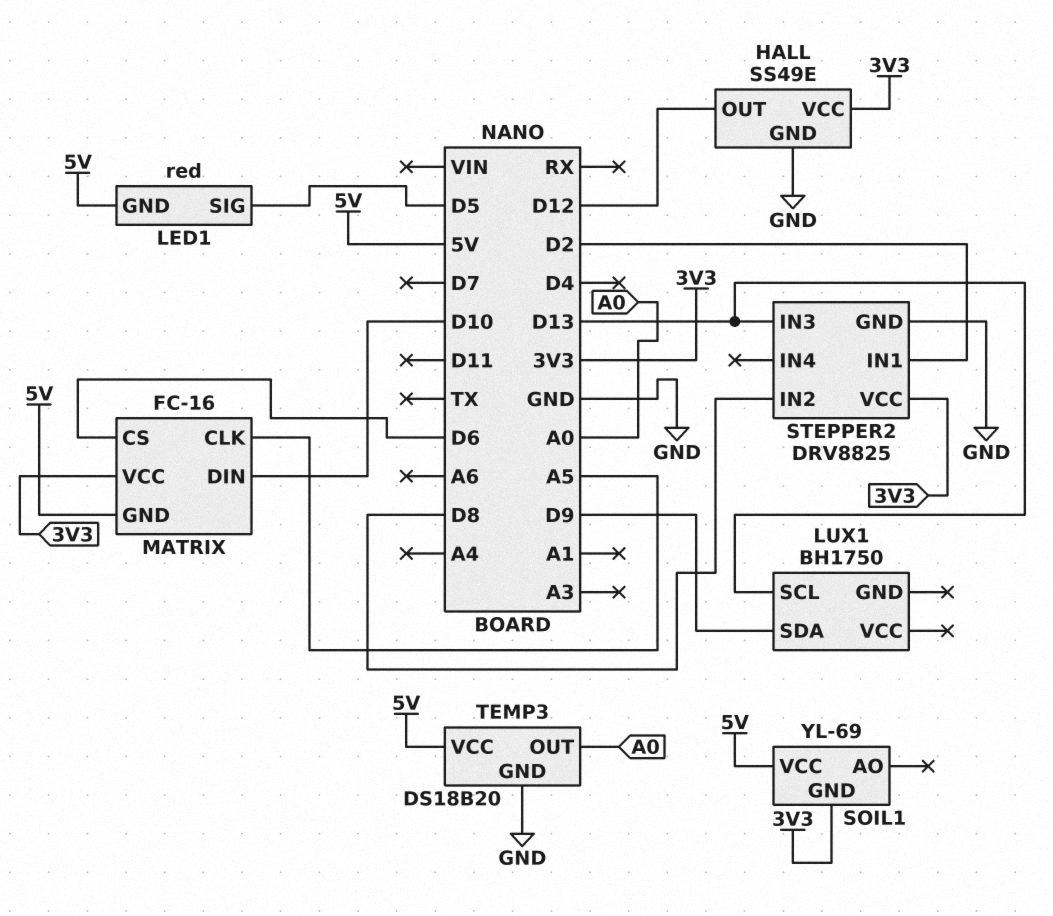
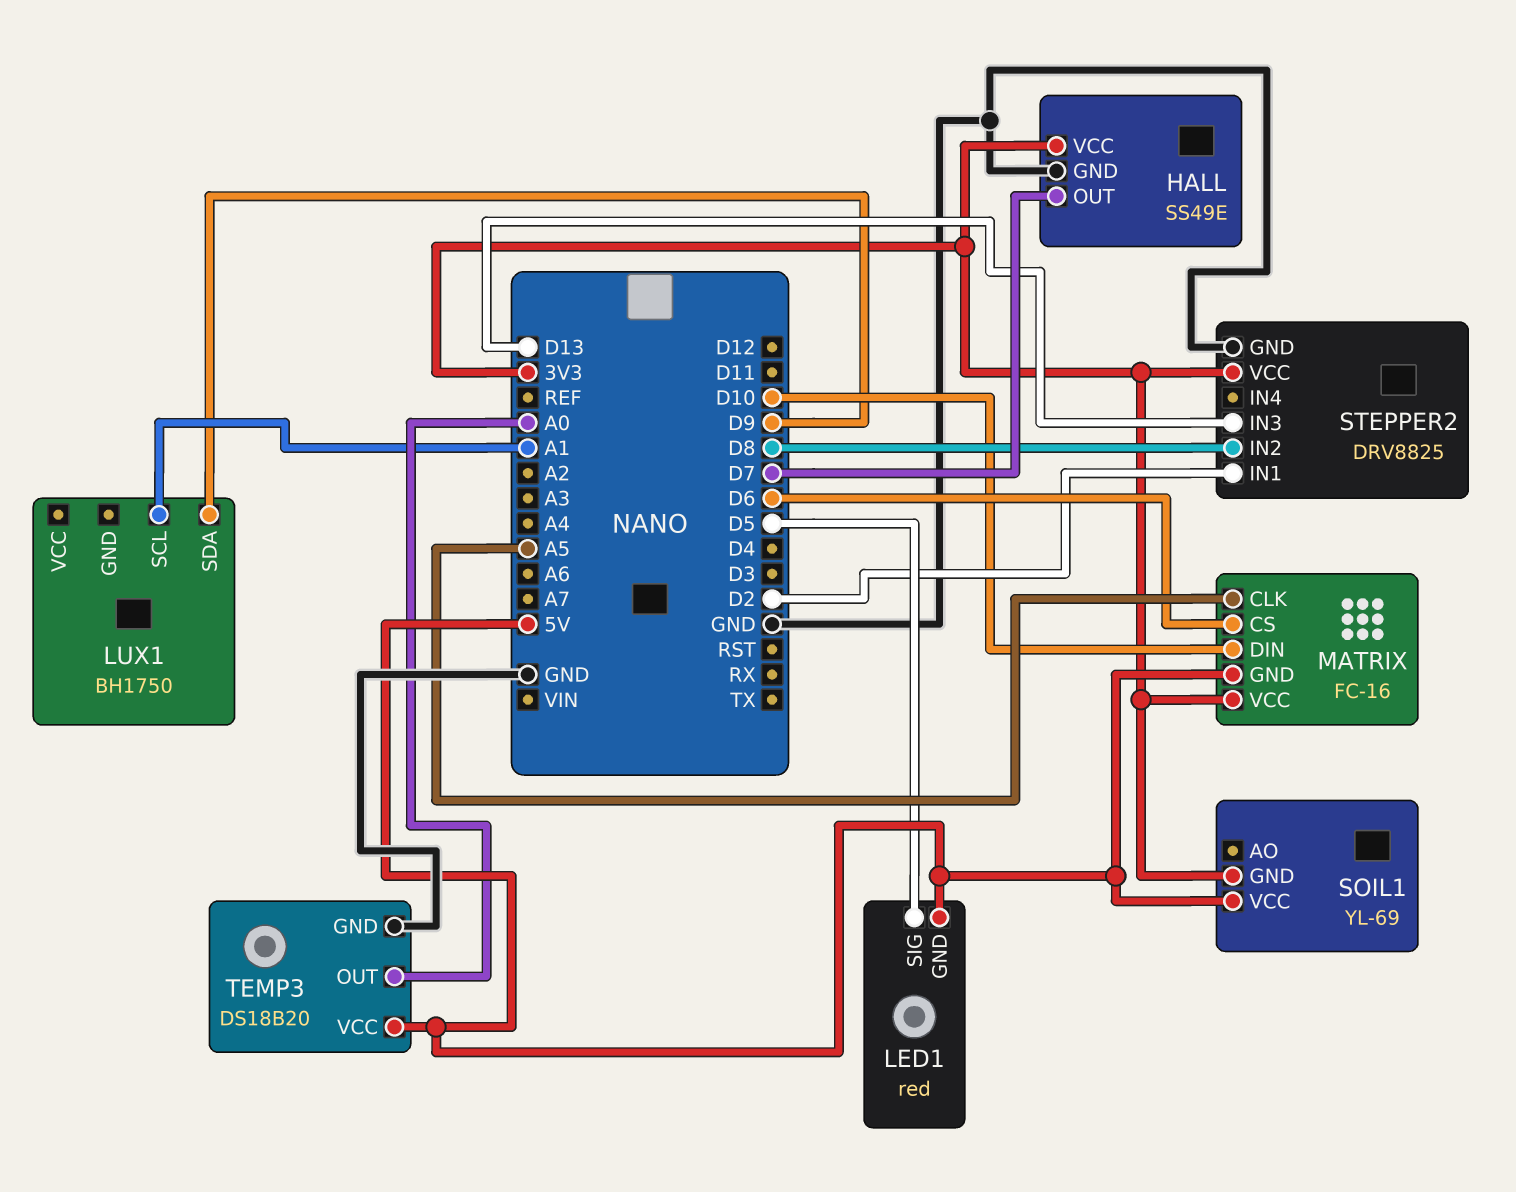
HALL pin OUT: D12 -> D7
LUX1 pin SCL: D13 -> A1

